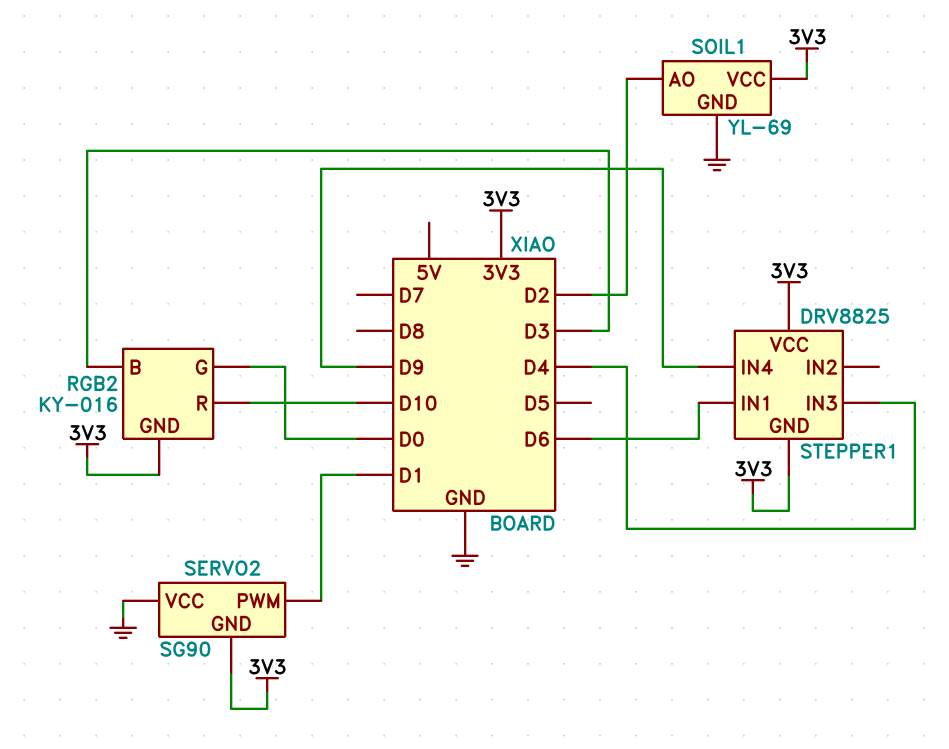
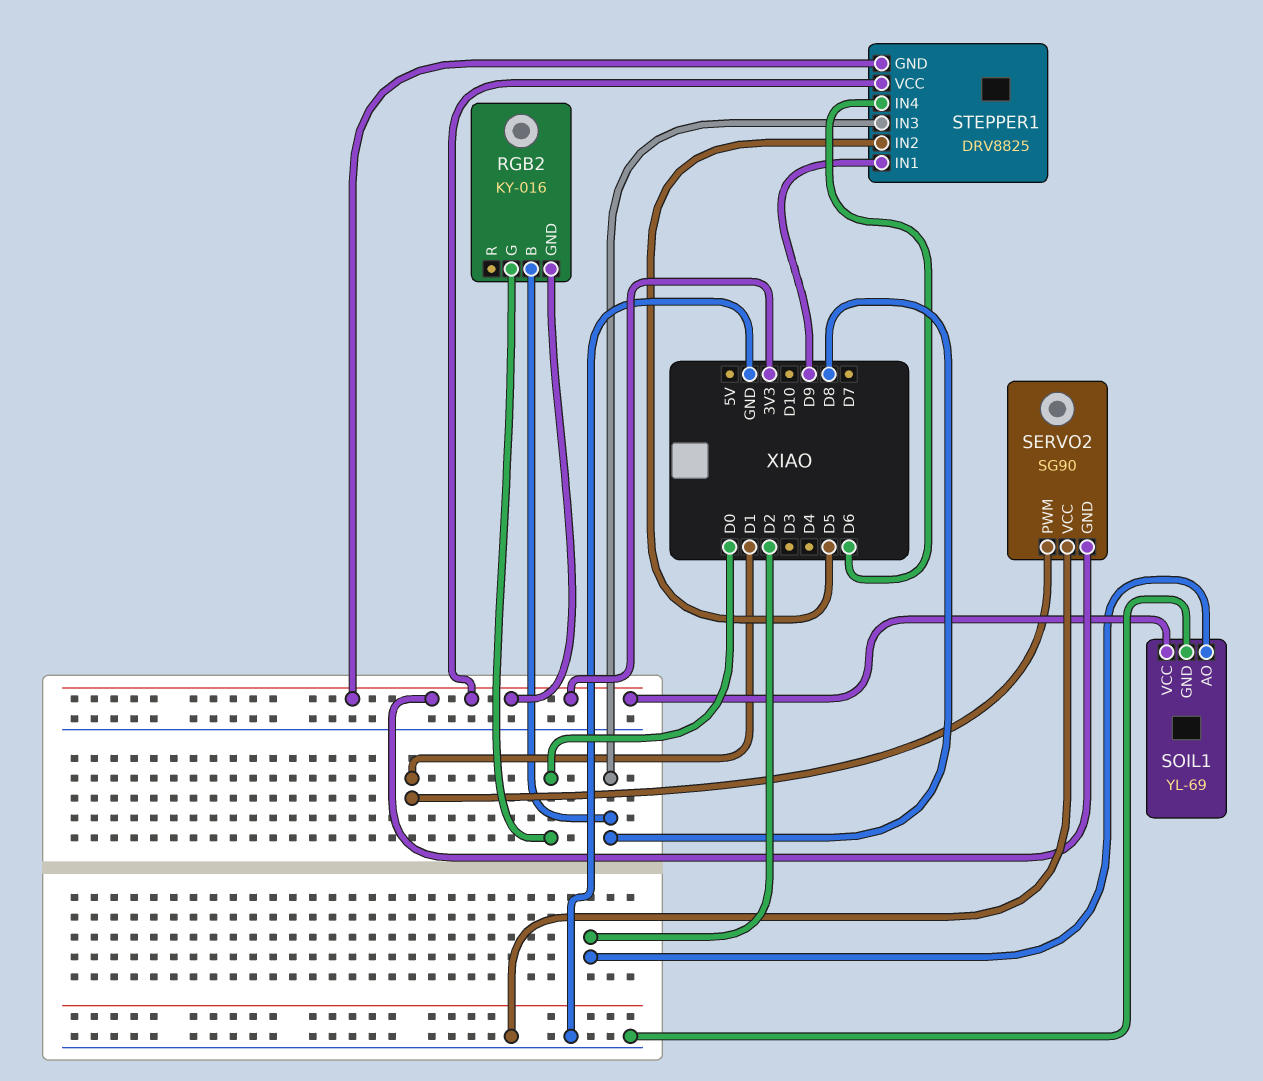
RGB2 pin B: D3 -> D8
RGB2 pin R: D10 -> none
STEPPER1 pin IN1: D6 -> D9
STEPPER1 pin IN2: none -> D5
STEPPER1 pin IN3: D4 -> D8
STEPPER1 pin IN4: D9 -> D6

